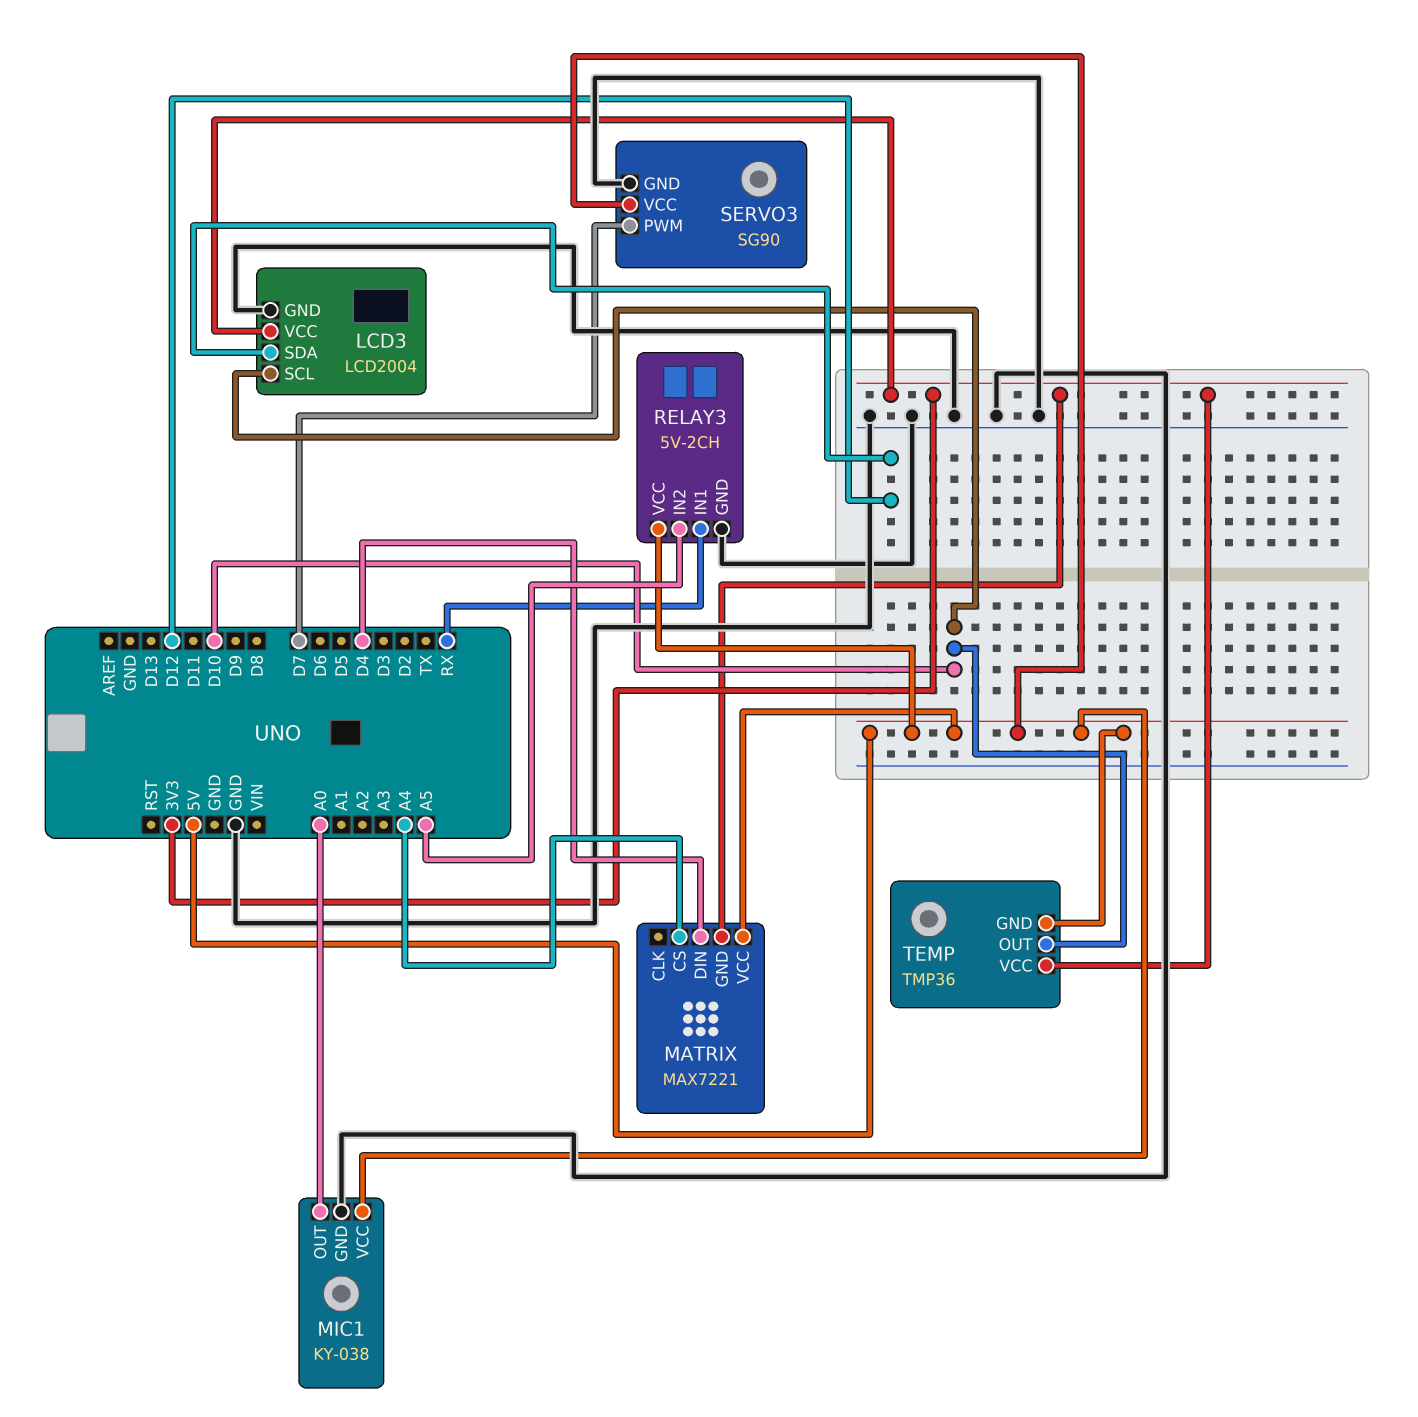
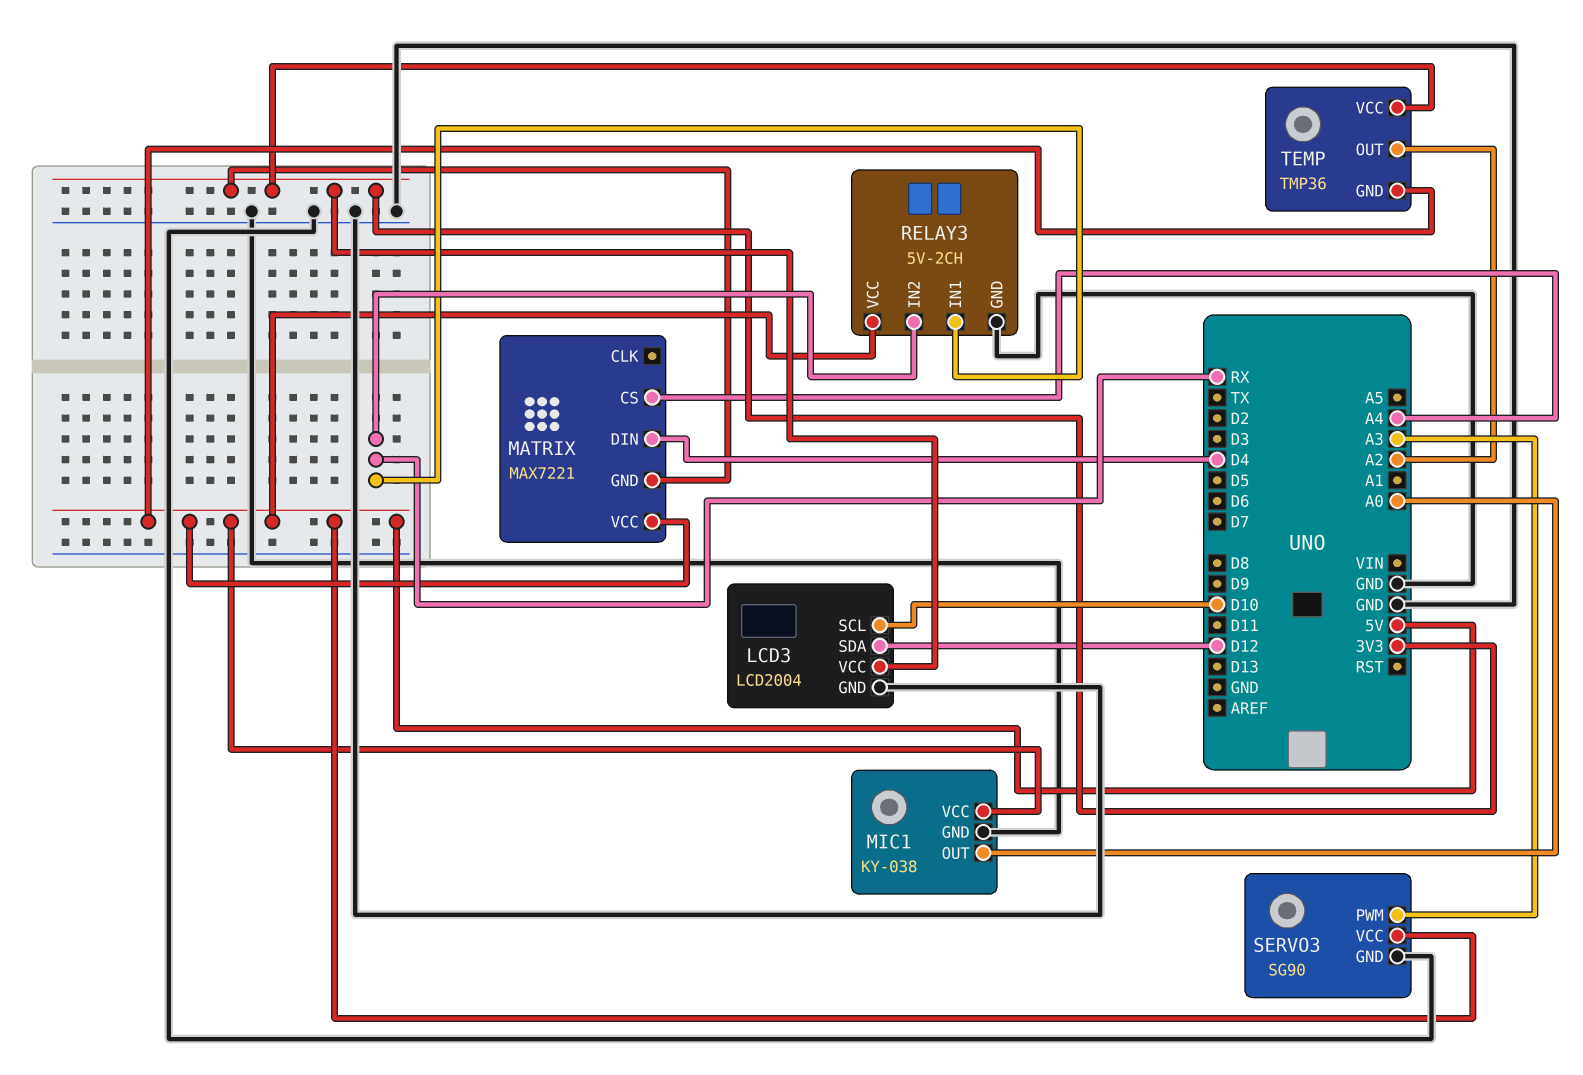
RELAY3 pin IN2: A5 -> RX
SERVO3 pin PWM: D7 -> A3
TEMP pin OUT: D10 -> A2

